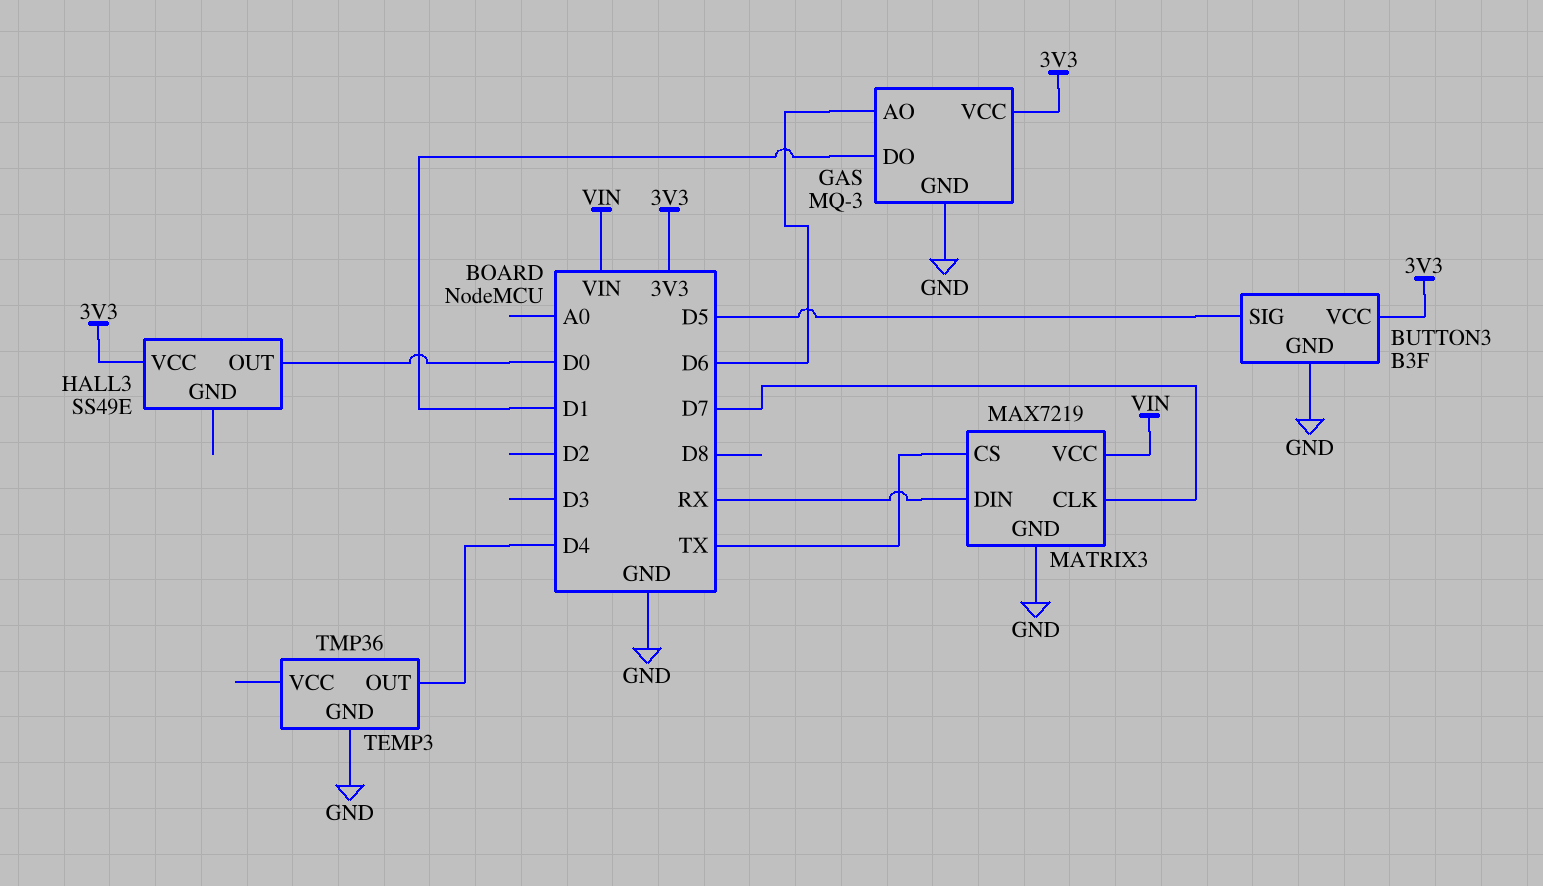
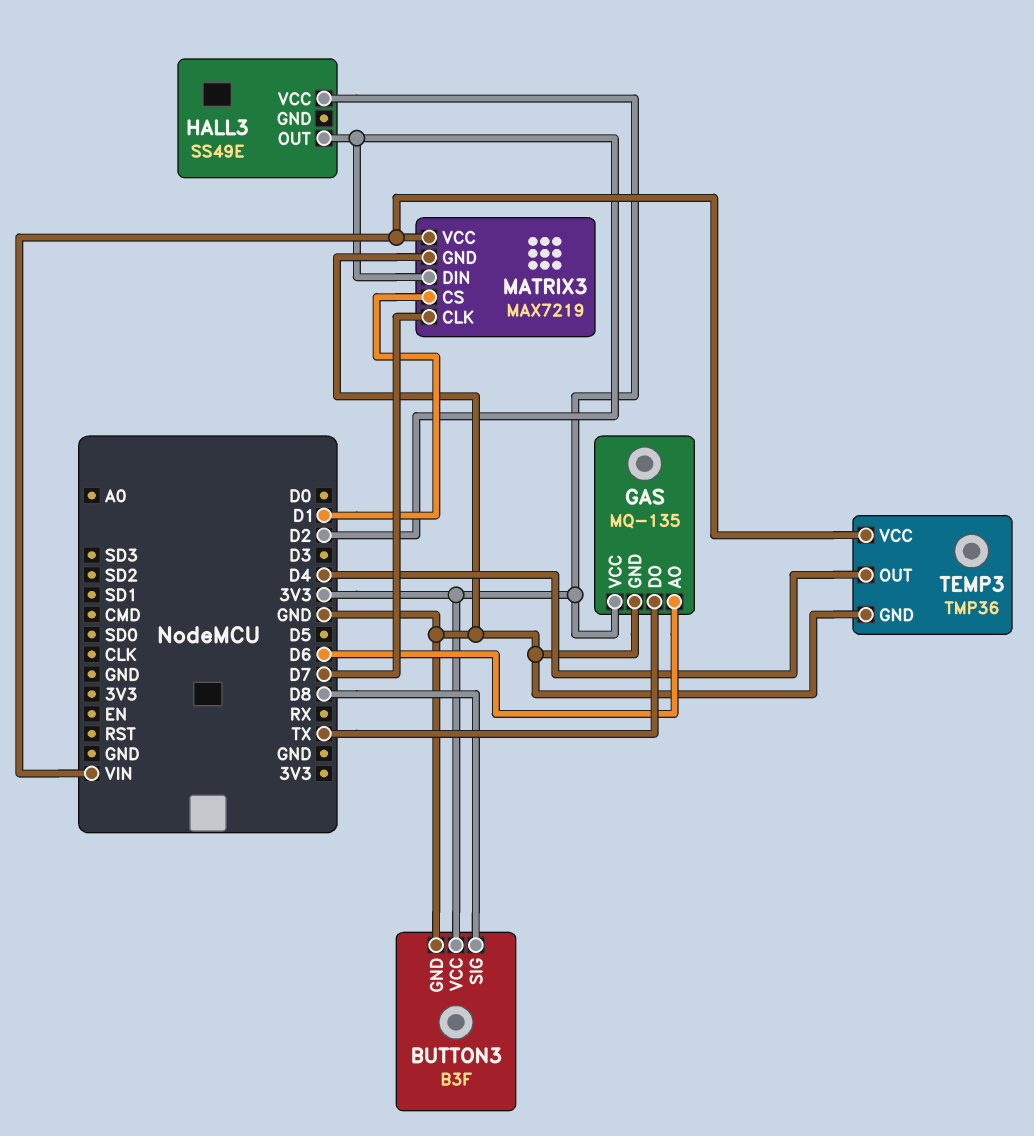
BUTTON3 pin SIG: D5 -> D8
GAS: MQ-3 -> MQ-135
GAS pin DO: D1 -> TX
HALL3 pin OUT: D0 -> D2
MATRIX3 pin CS: TX -> D1
MATRIX3 pin DIN: RX -> D2
TEMP3 pin VCC: none -> VIN

